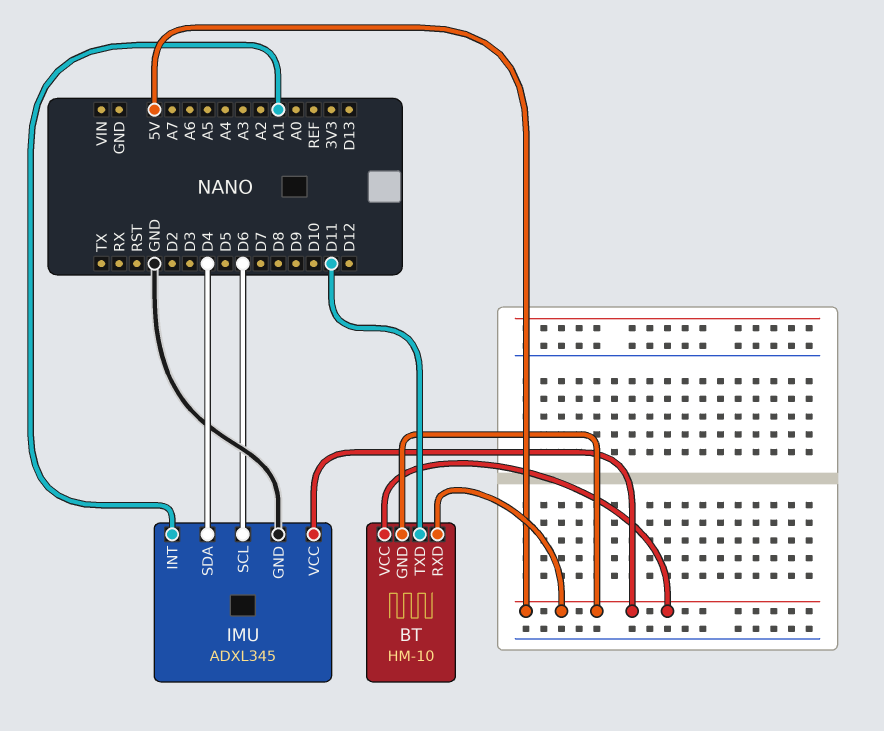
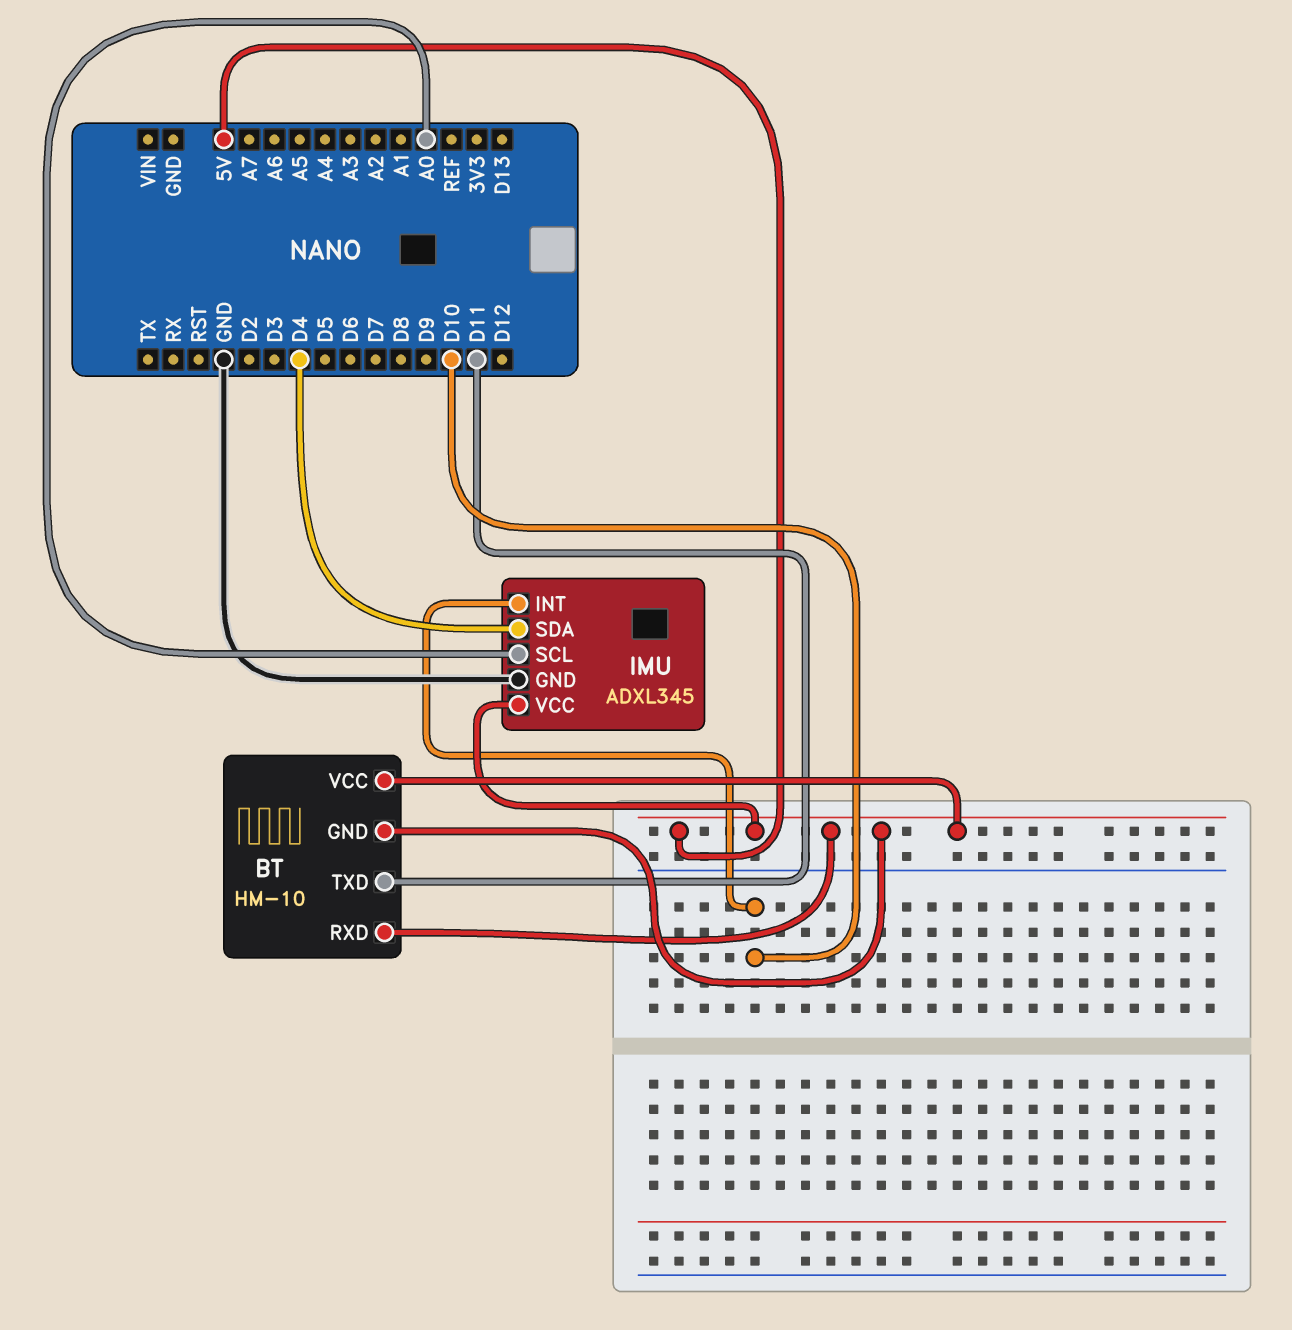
IMU pin INT: A1 -> D10
IMU pin SCL: D6 -> A0

